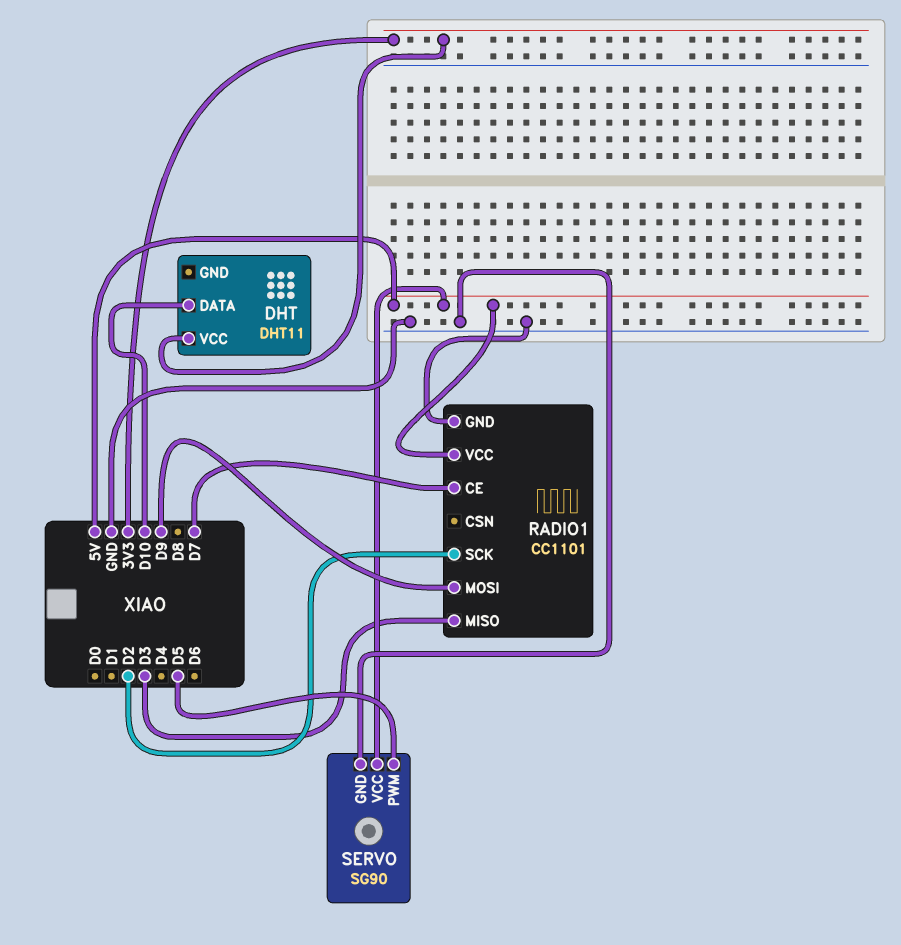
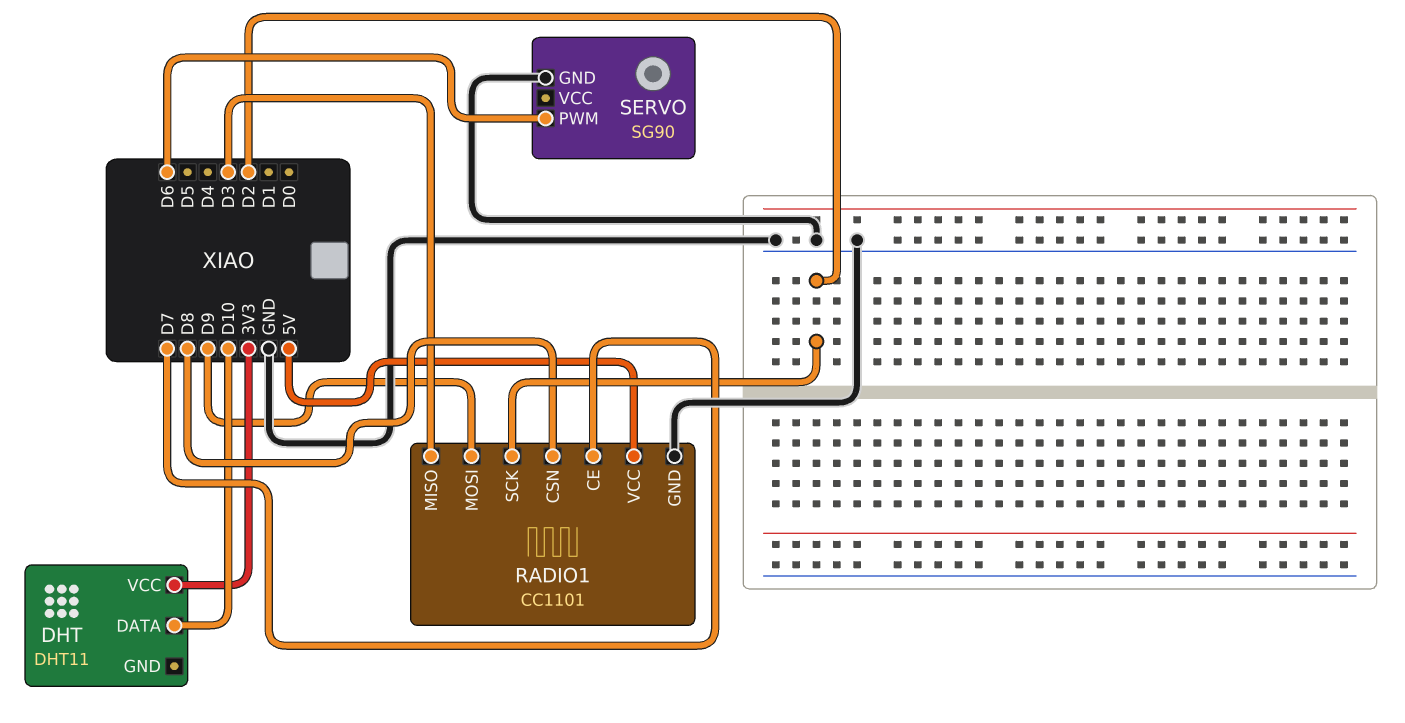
RADIO1 pin CSN: none -> D8
SERVO pin PWM: D5 -> D6
SERVO pin VCC: 5V -> none

